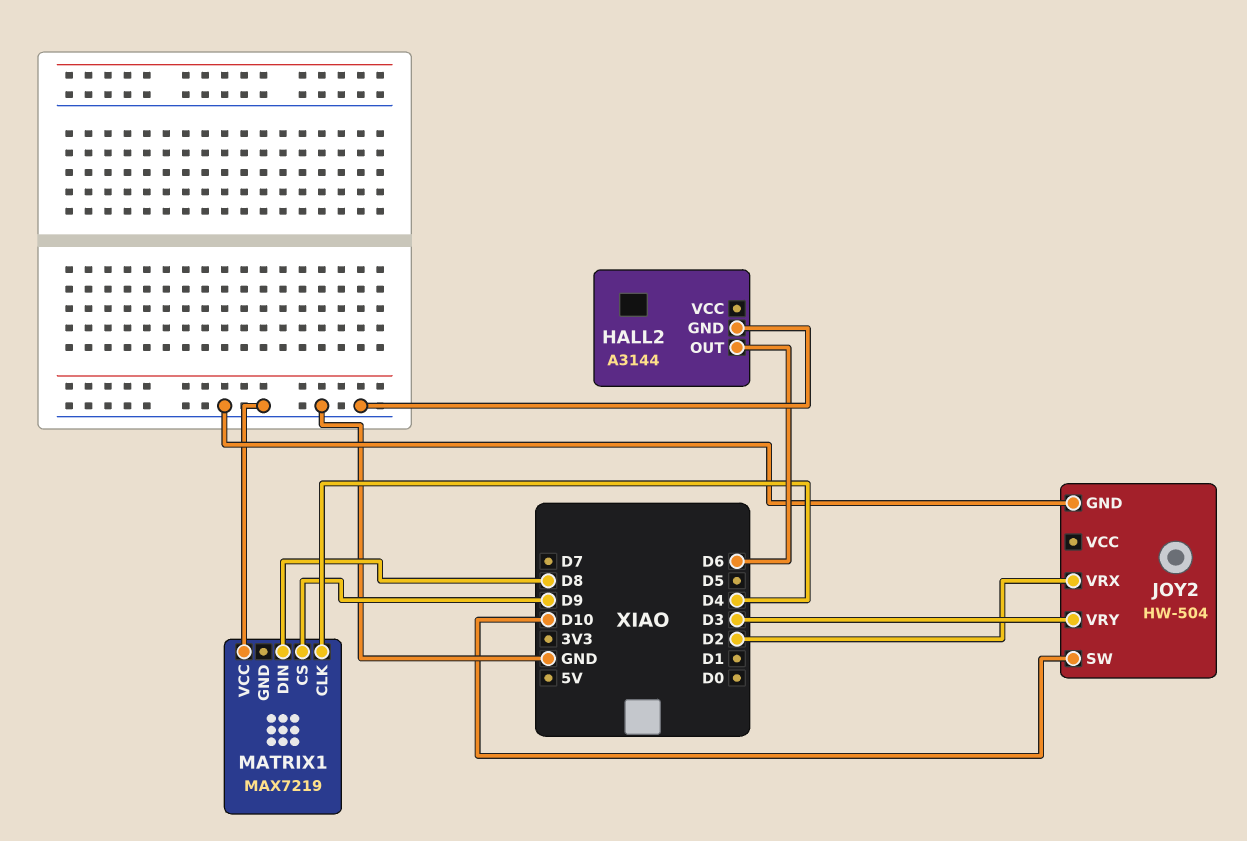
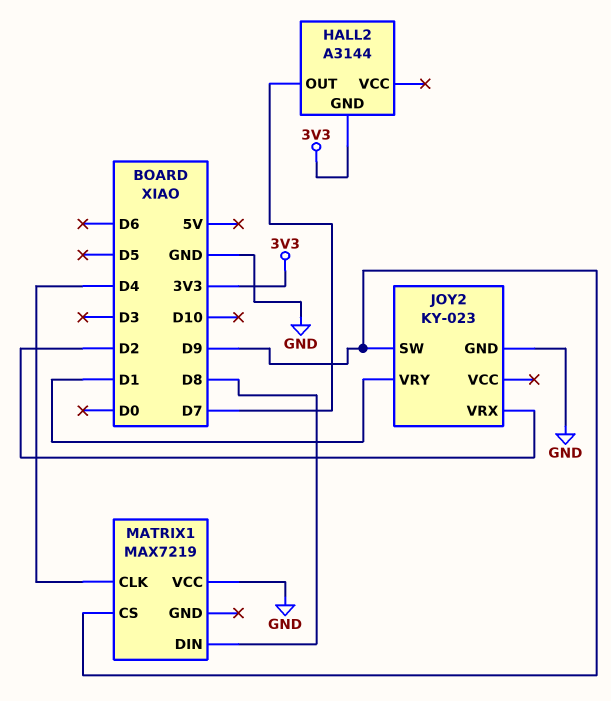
HALL2 pin GND: GND -> 3V3
HALL2 pin OUT: D6 -> D7
JOY2: HW-504 -> KY-023
JOY2 pin SW: D10 -> D9
JOY2 pin VRY: D3 -> D1

